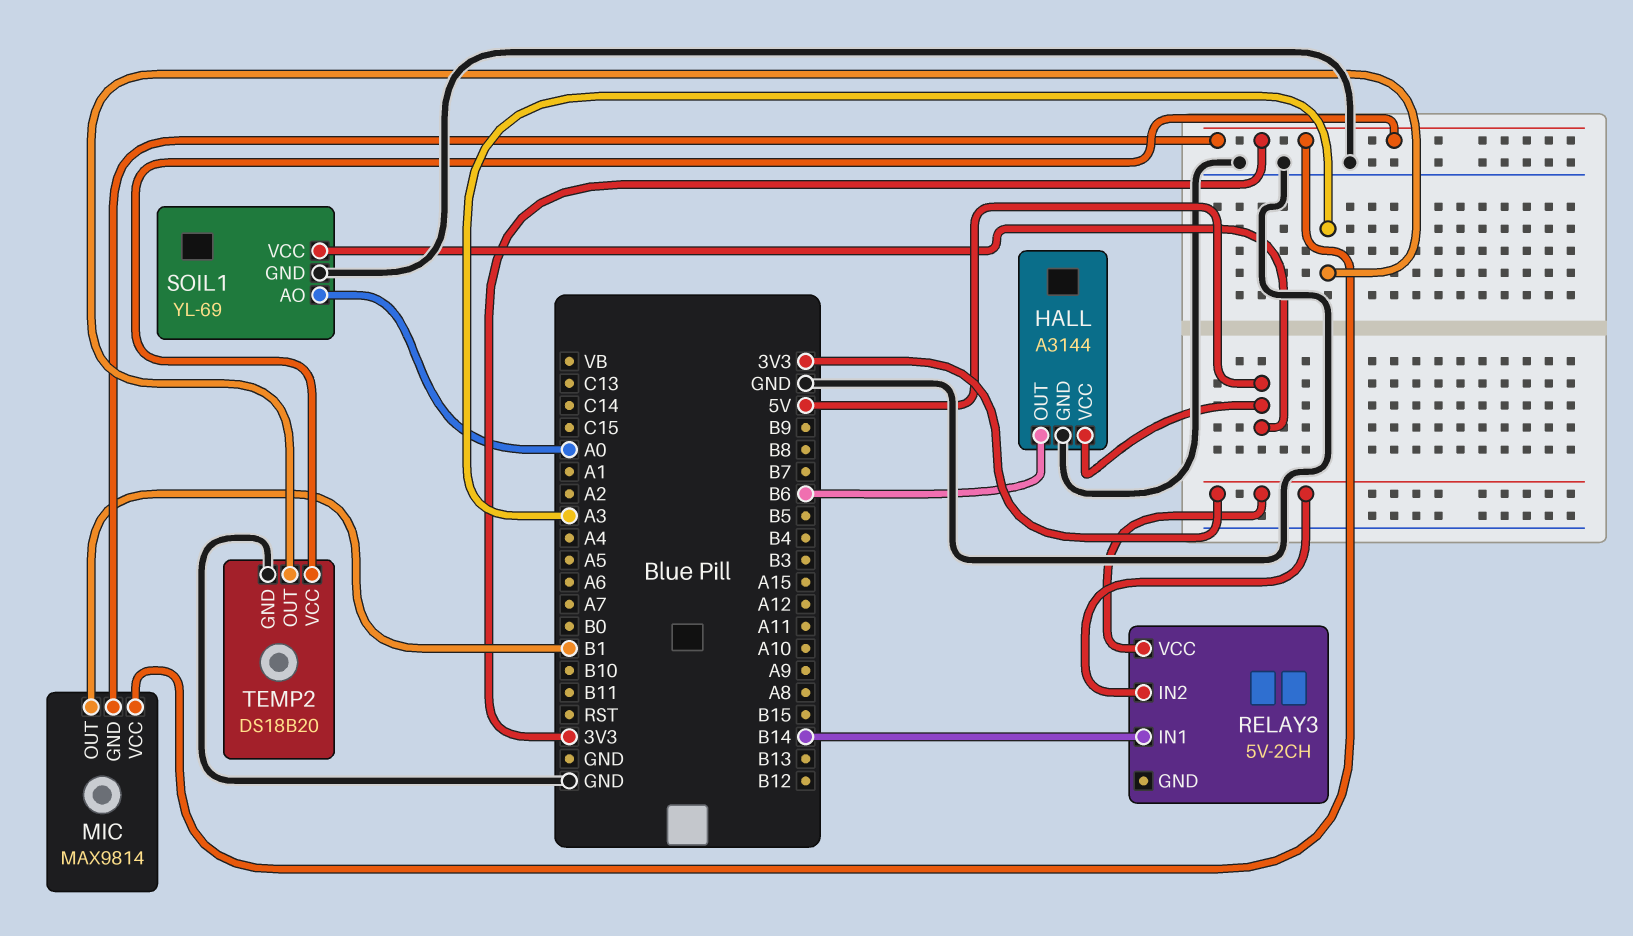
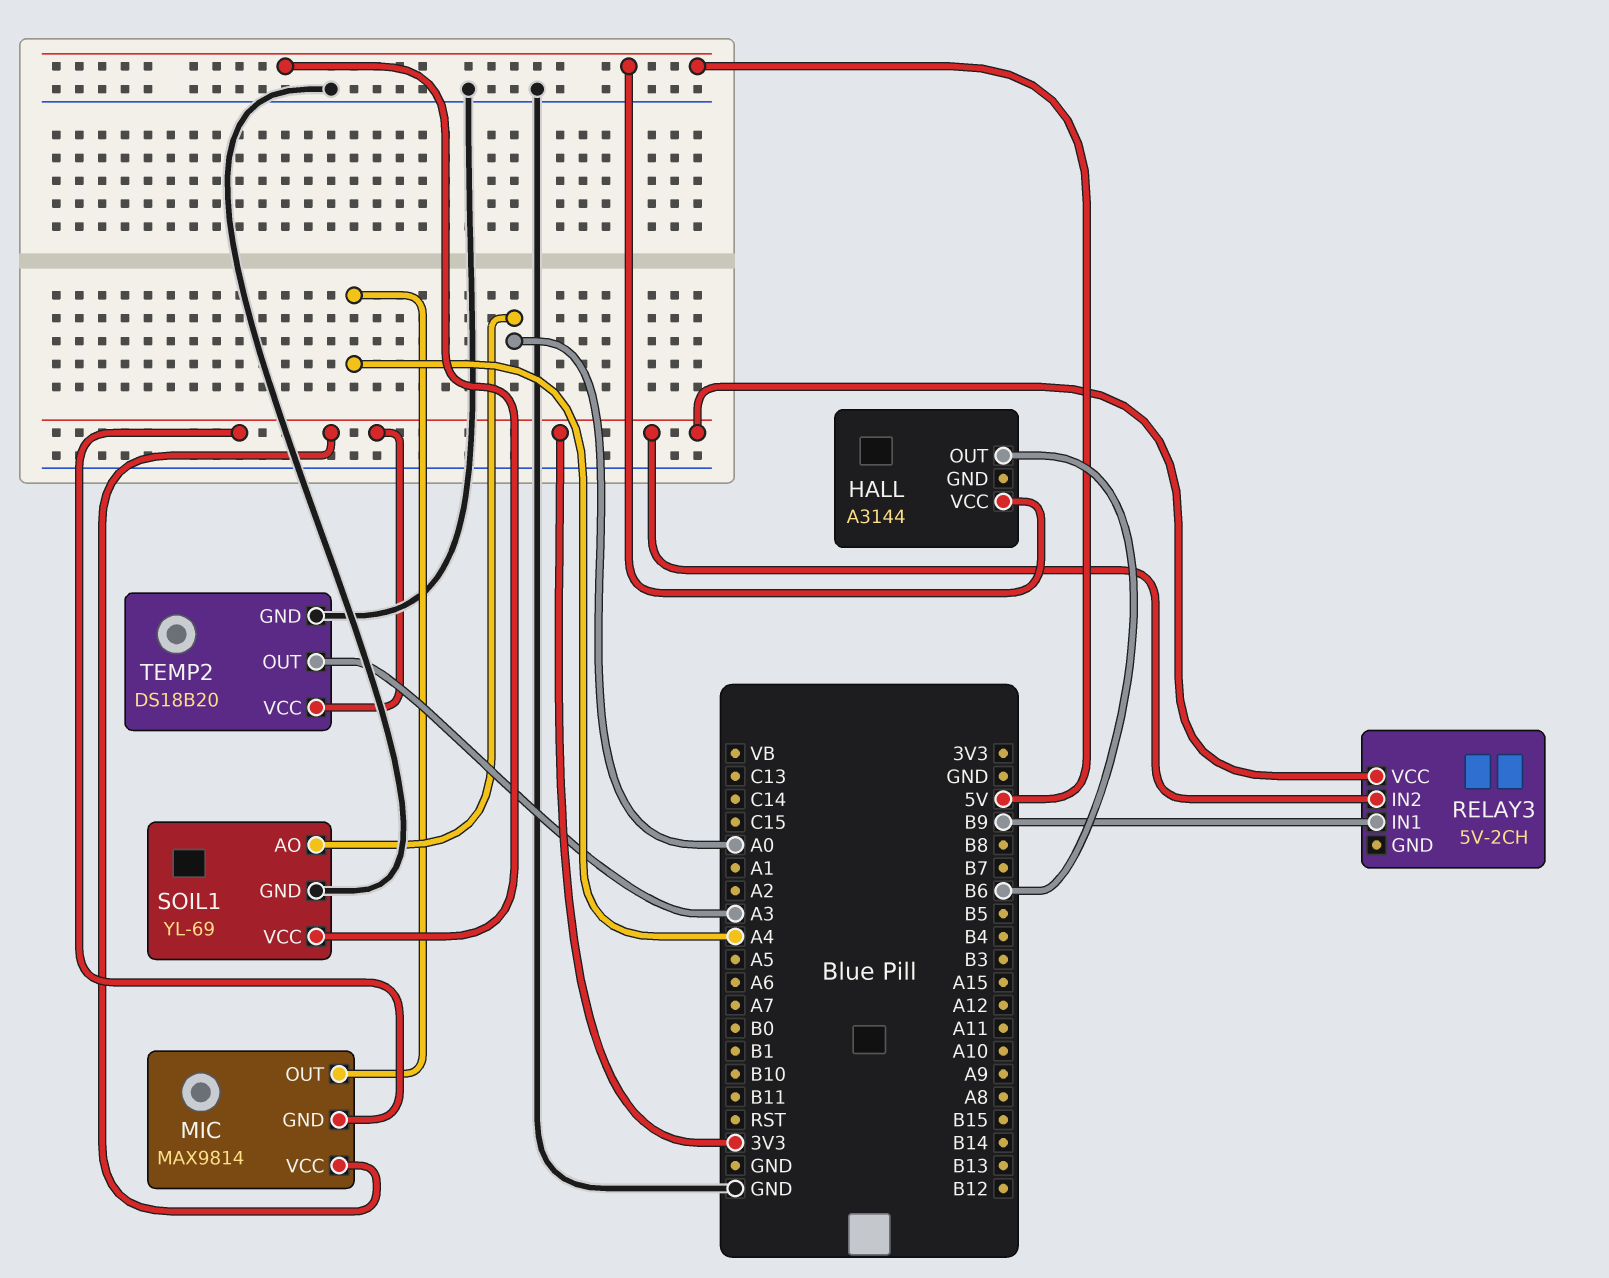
HALL pin GND: GND -> none
MIC pin OUT: B1 -> A4
RELAY3 pin IN1: B14 -> B9

